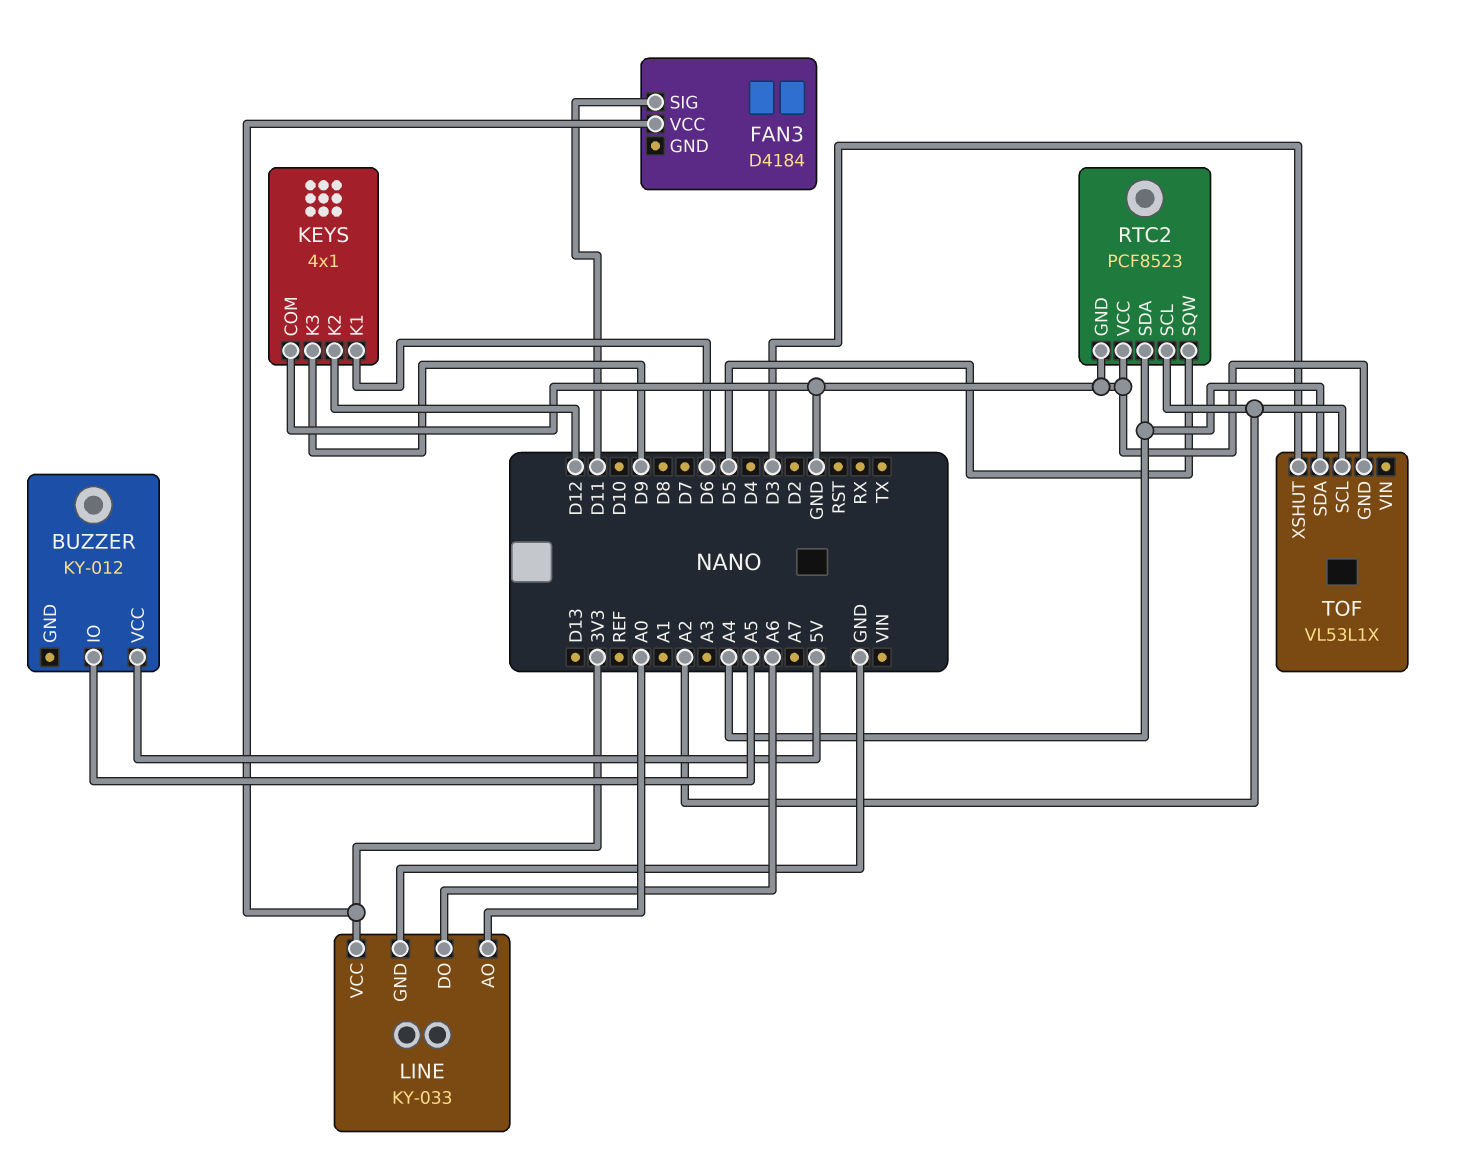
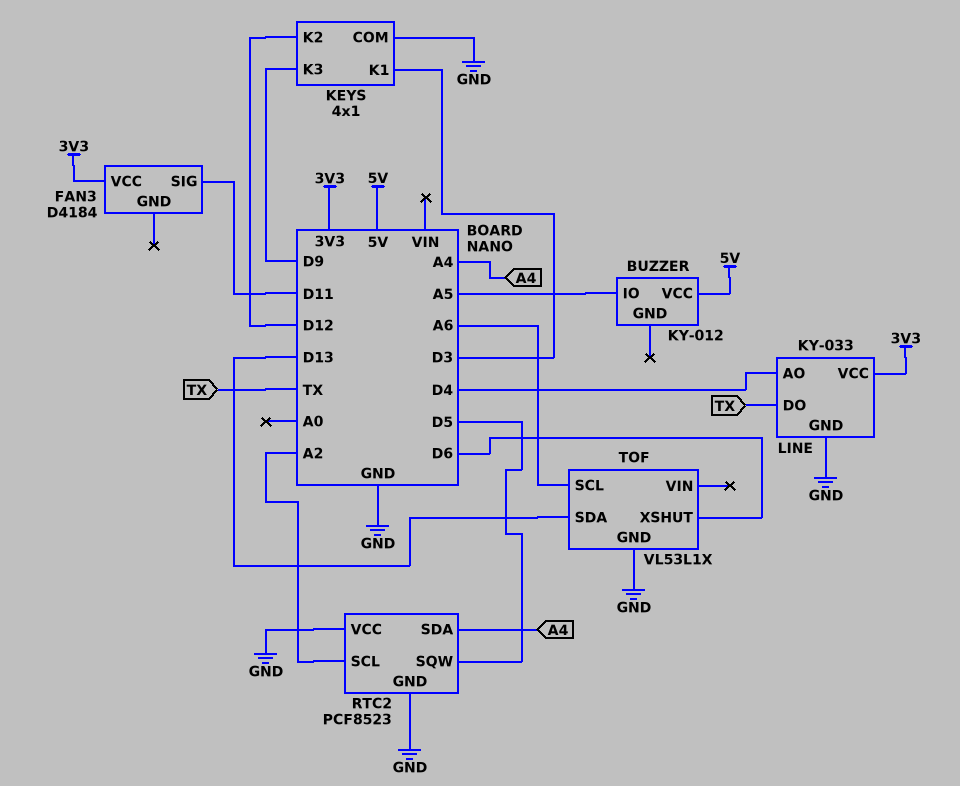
KEYS pin K1: D6 -> D3
LINE pin AO: A0 -> D4
LINE pin DO: A6 -> TX
TOF pin SCL: A2 -> A6
TOF pin SDA: A4 -> D13
TOF pin XSHUT: D3 -> D6

